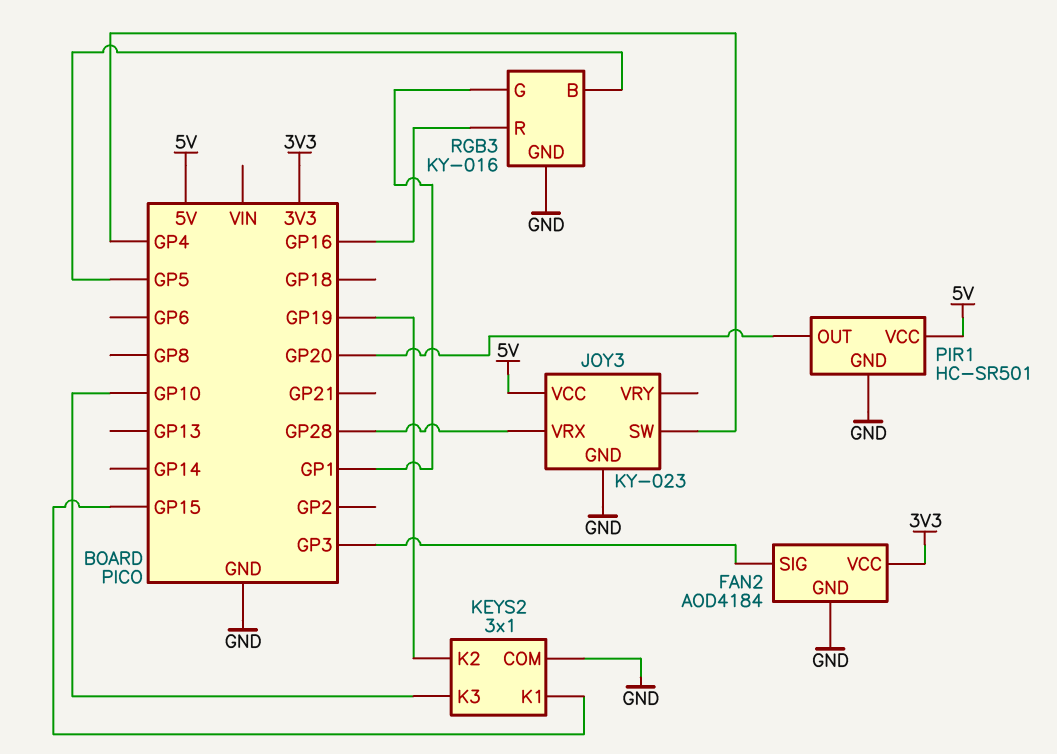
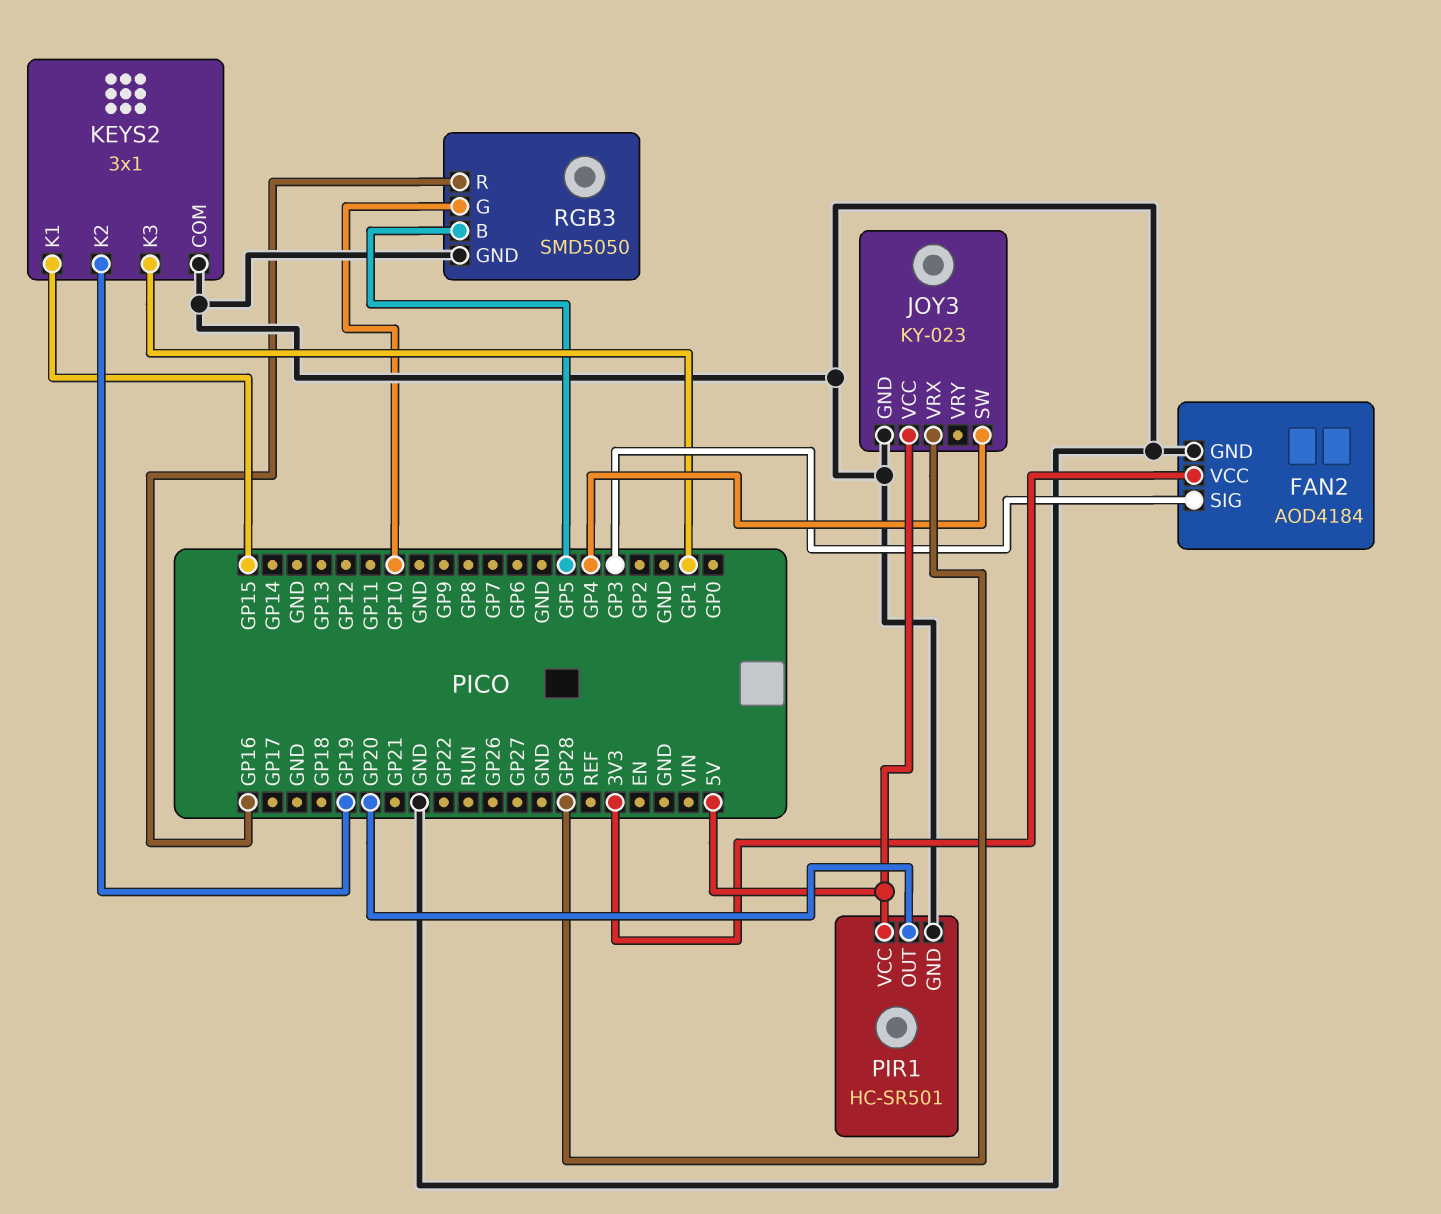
KEYS2 pin K3: GP10 -> GP1
RGB3: KY-016 -> SMD5050
RGB3 pin G: GP1 -> GP10

